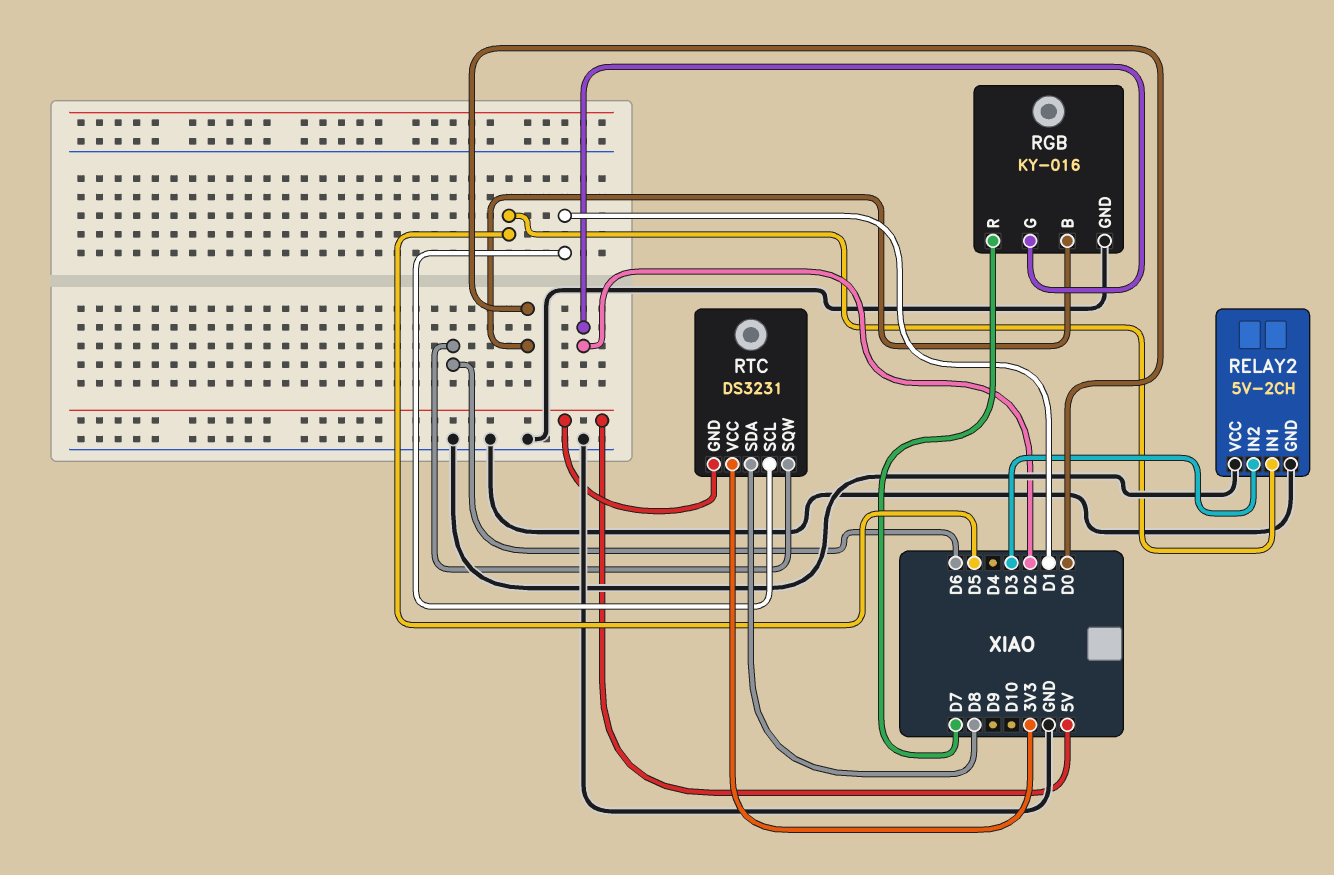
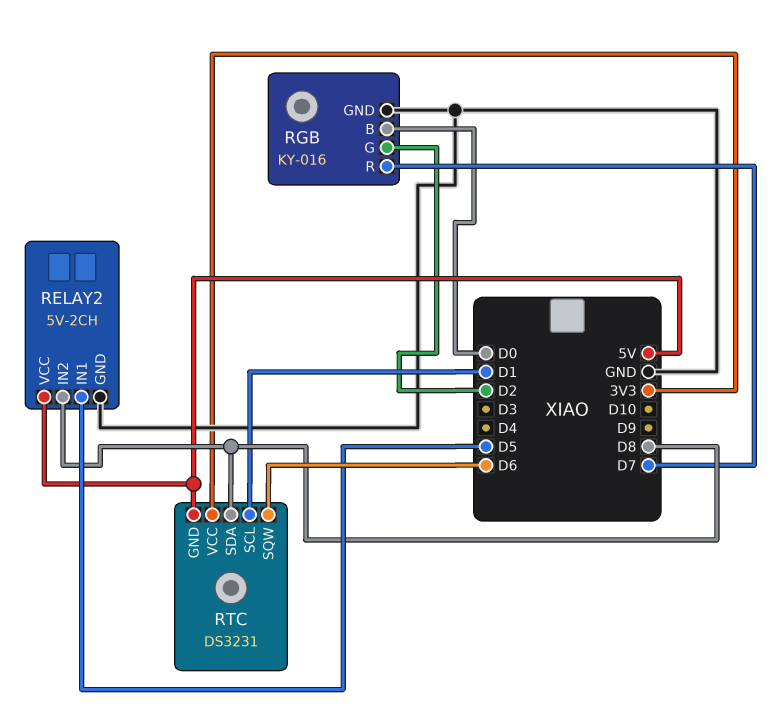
RELAY2 pin IN2: D3 -> D8
RELAY2 pin VCC: GND -> 5V

